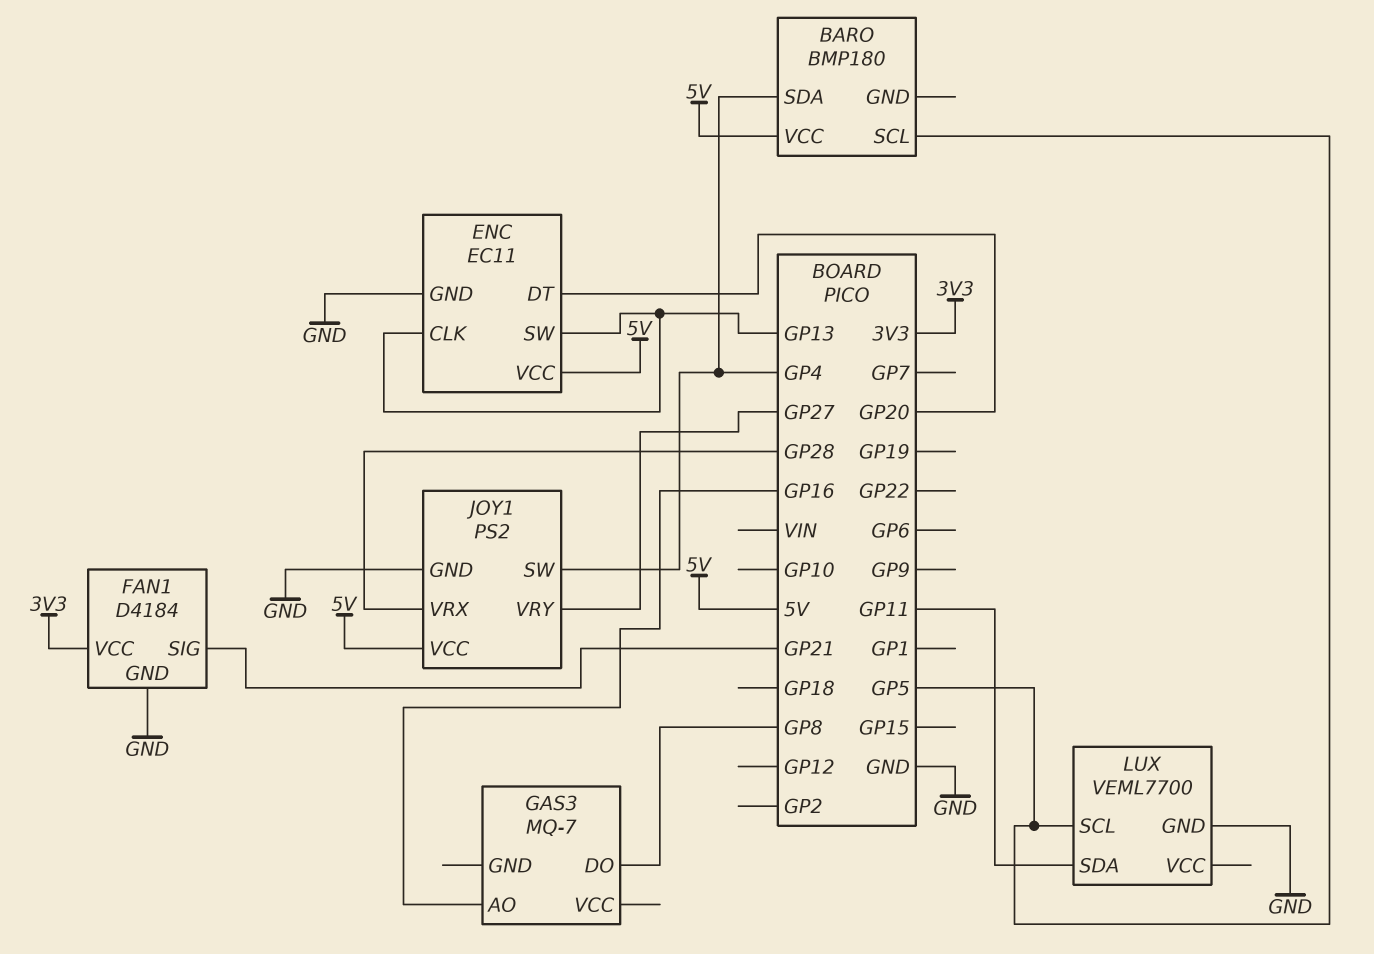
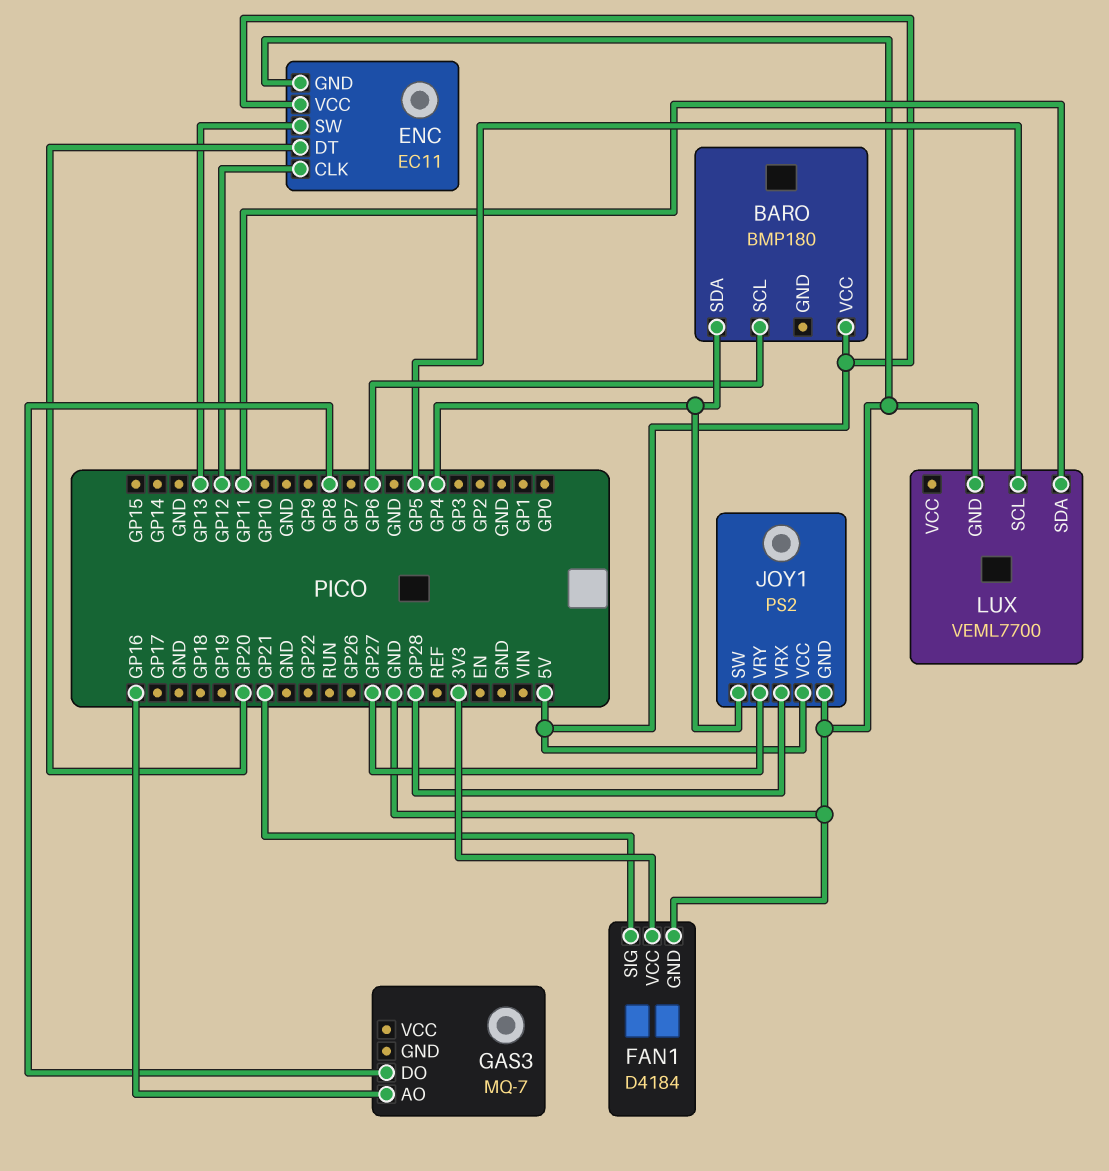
BARO pin SCL: GP5 -> GP6
ENC pin CLK: GP13 -> GP12

